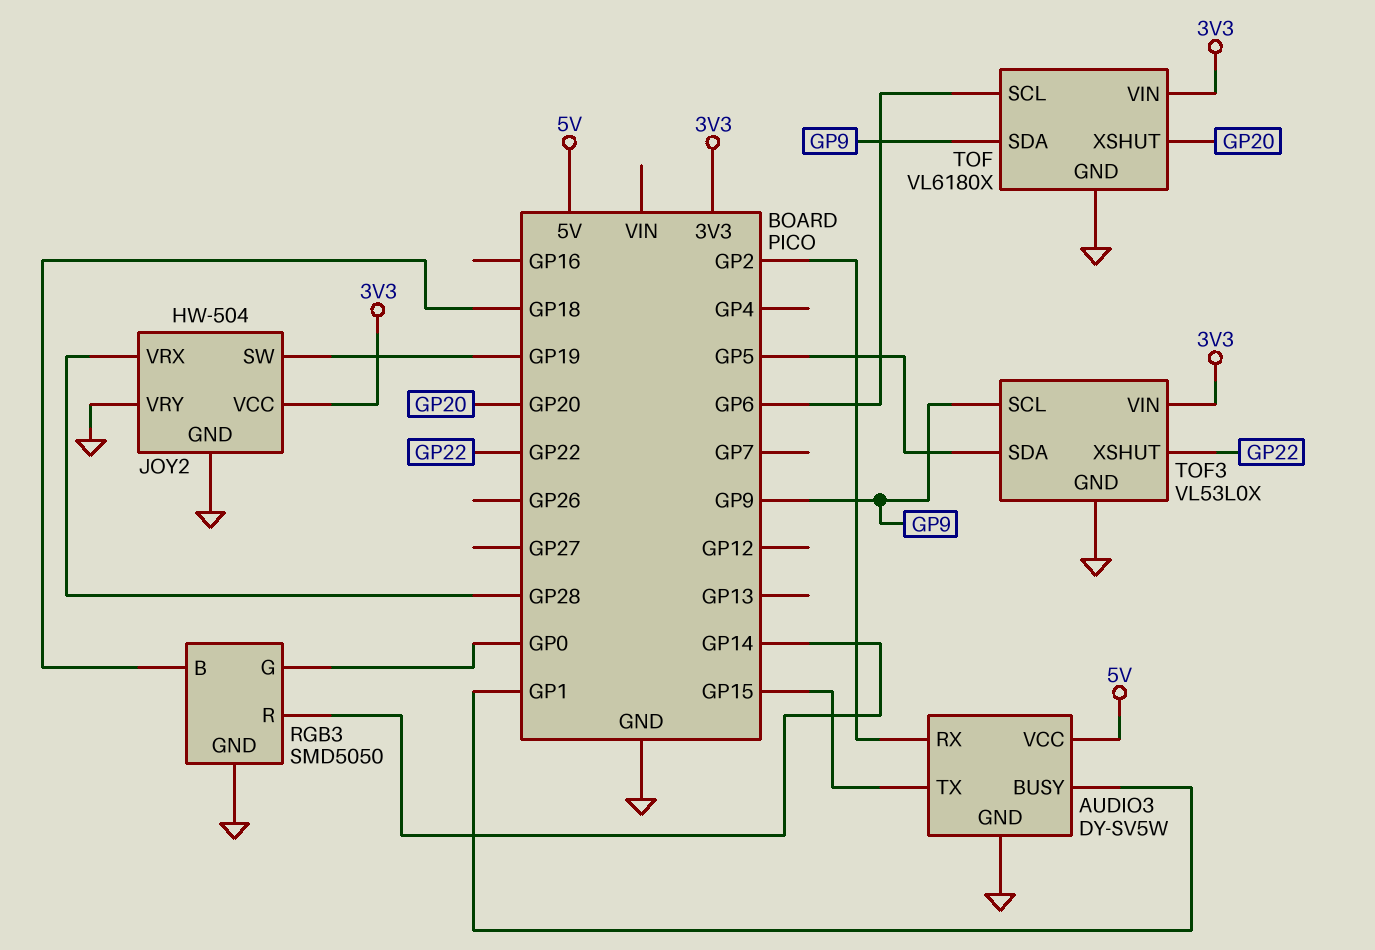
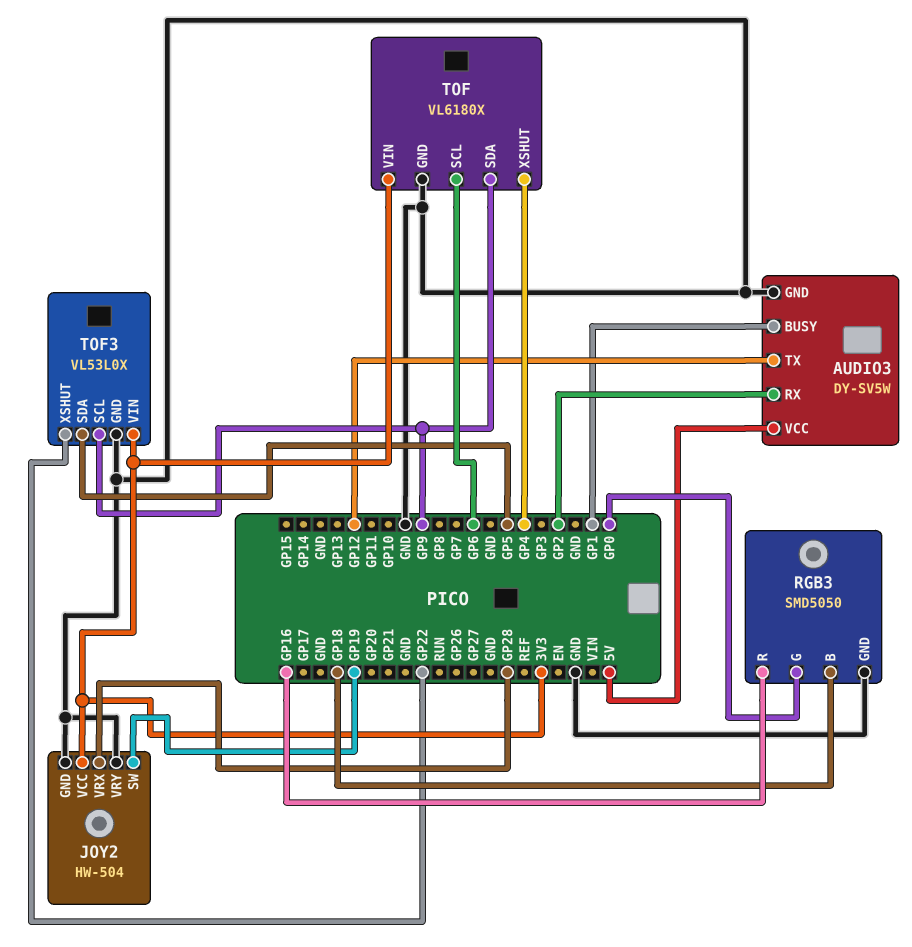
AUDIO3 pin TX: GP15 -> GP12
RGB3 pin R: GP14 -> GP16
TOF pin XSHUT: GP20 -> GP4

